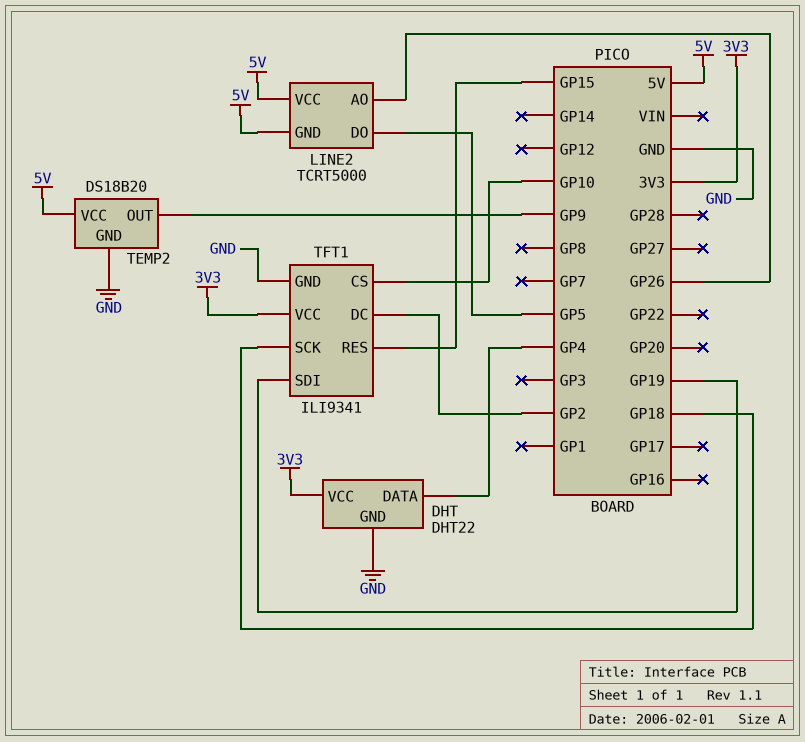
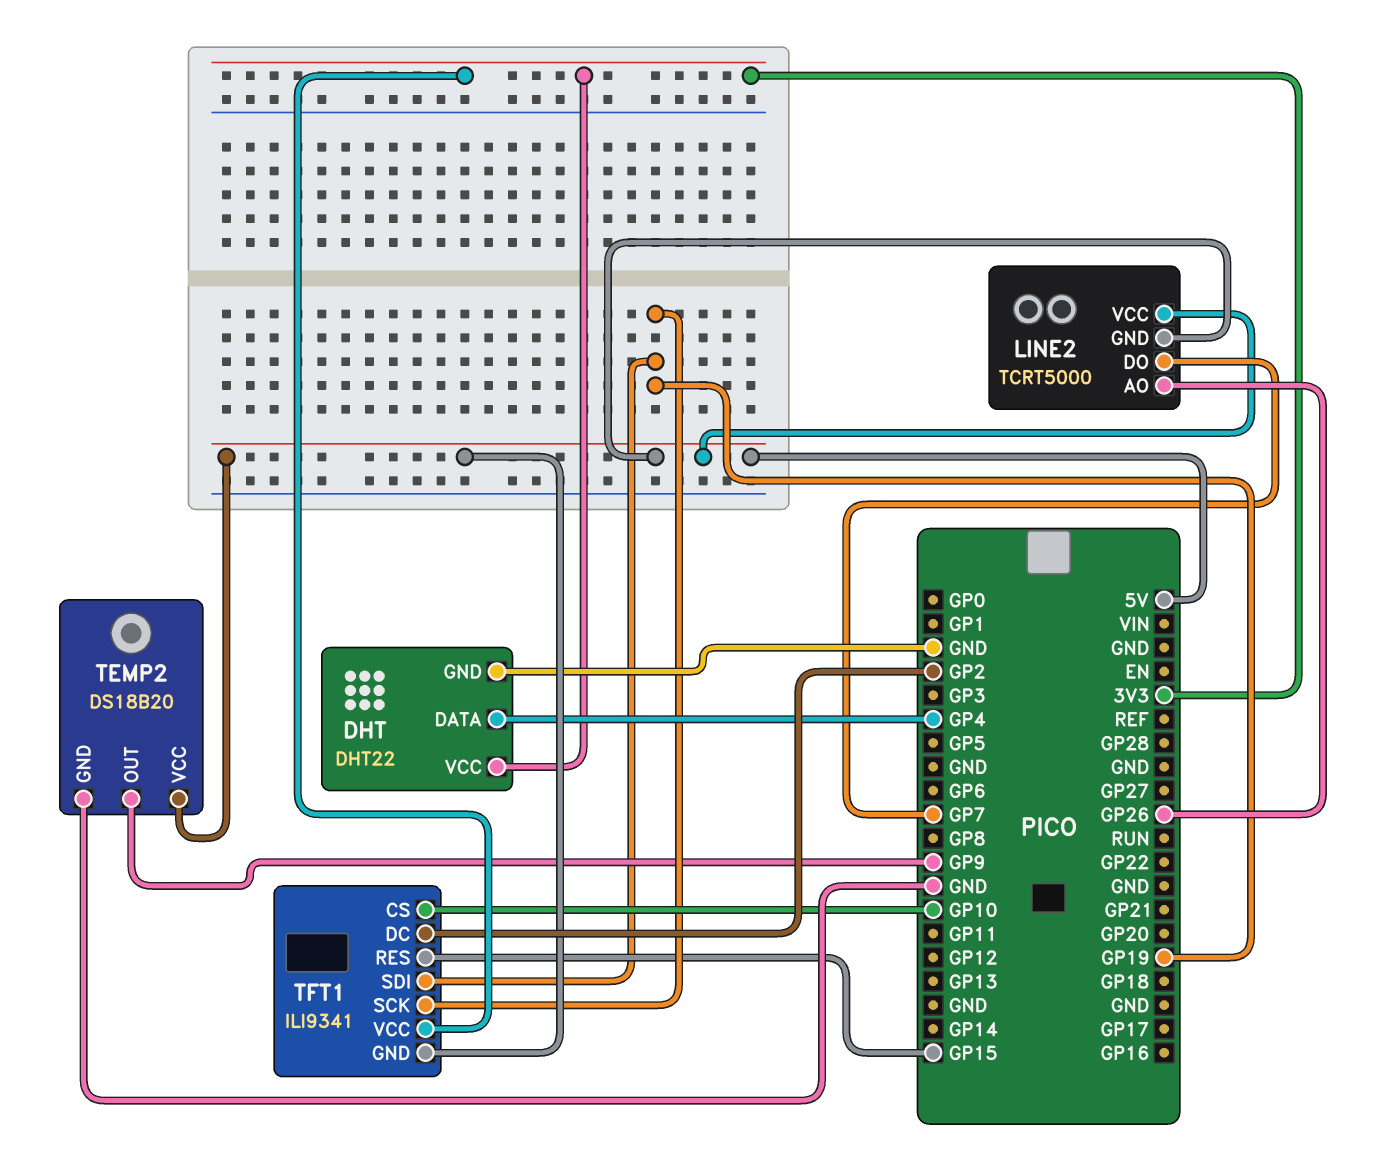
LINE2 pin DO: GP5 -> GP7
TFT1 pin GND: GND -> 5V
TFT1 pin SCK: GP18 -> GP19

